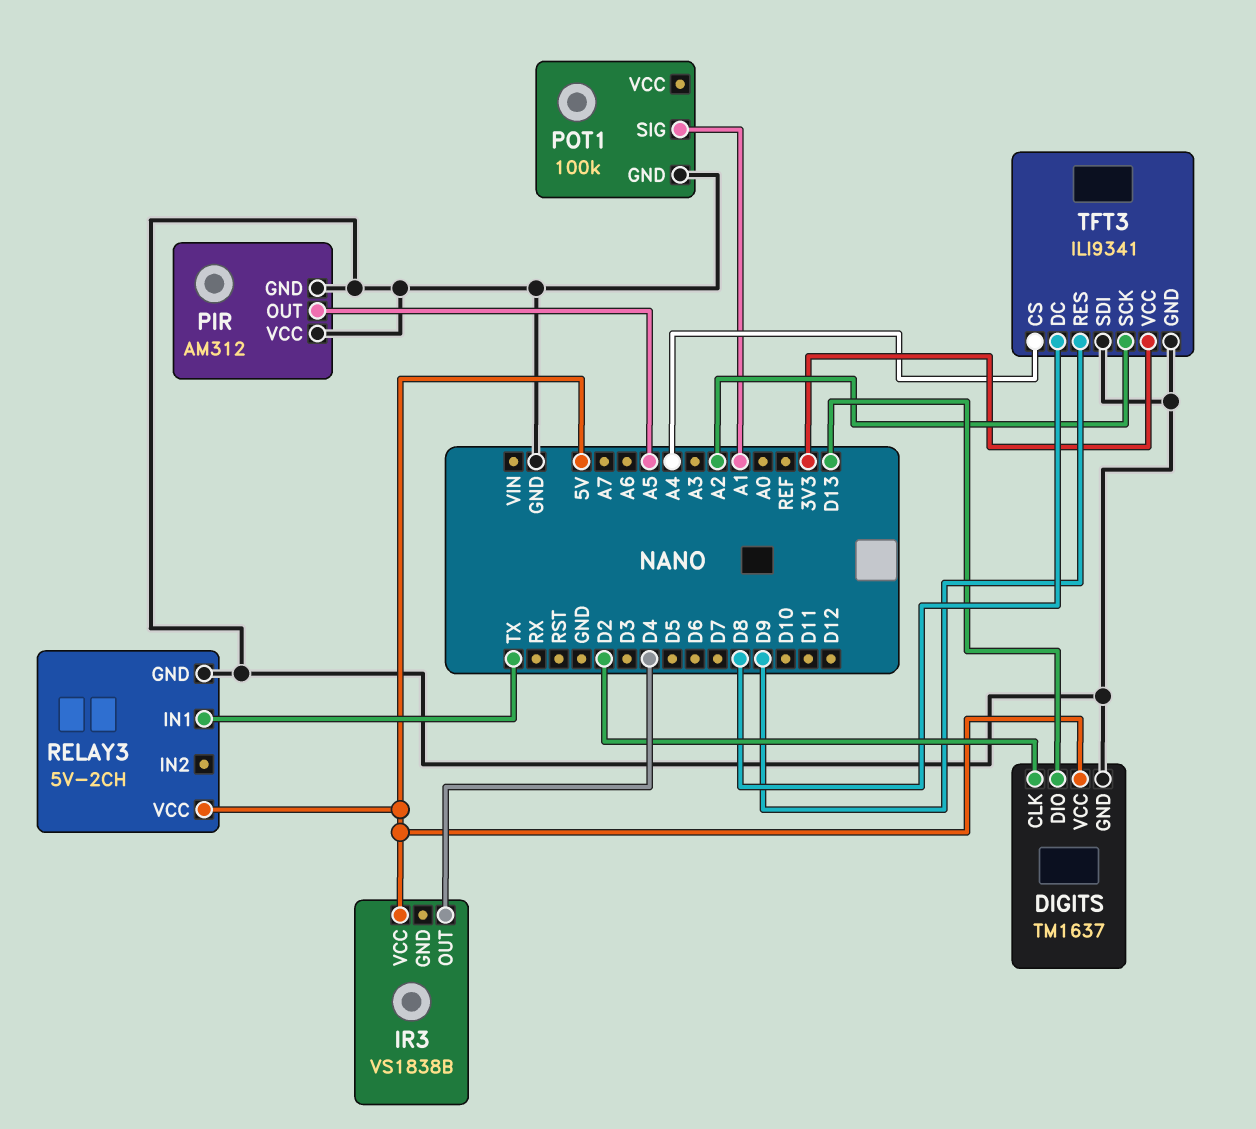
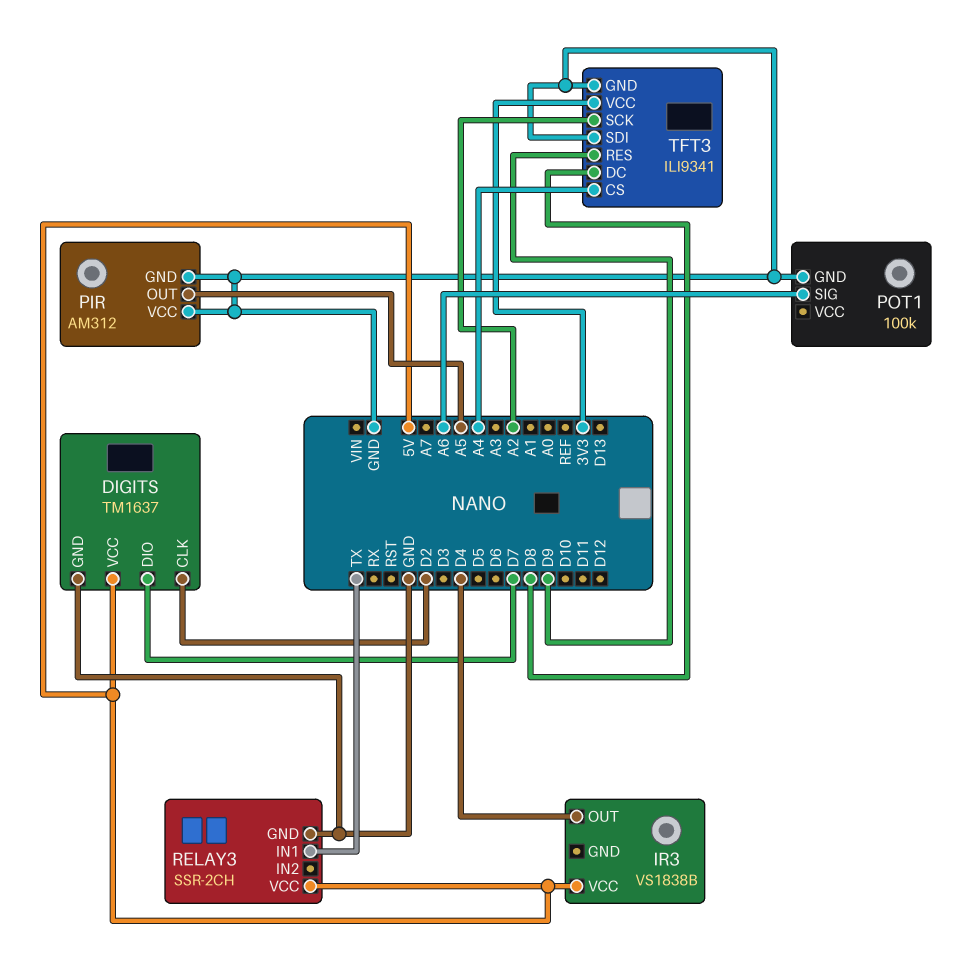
DIGITS pin DIO: D13 -> D7
POT1 pin SIG: A1 -> A6
RELAY3: 5V-2CH -> SSR-2CH

